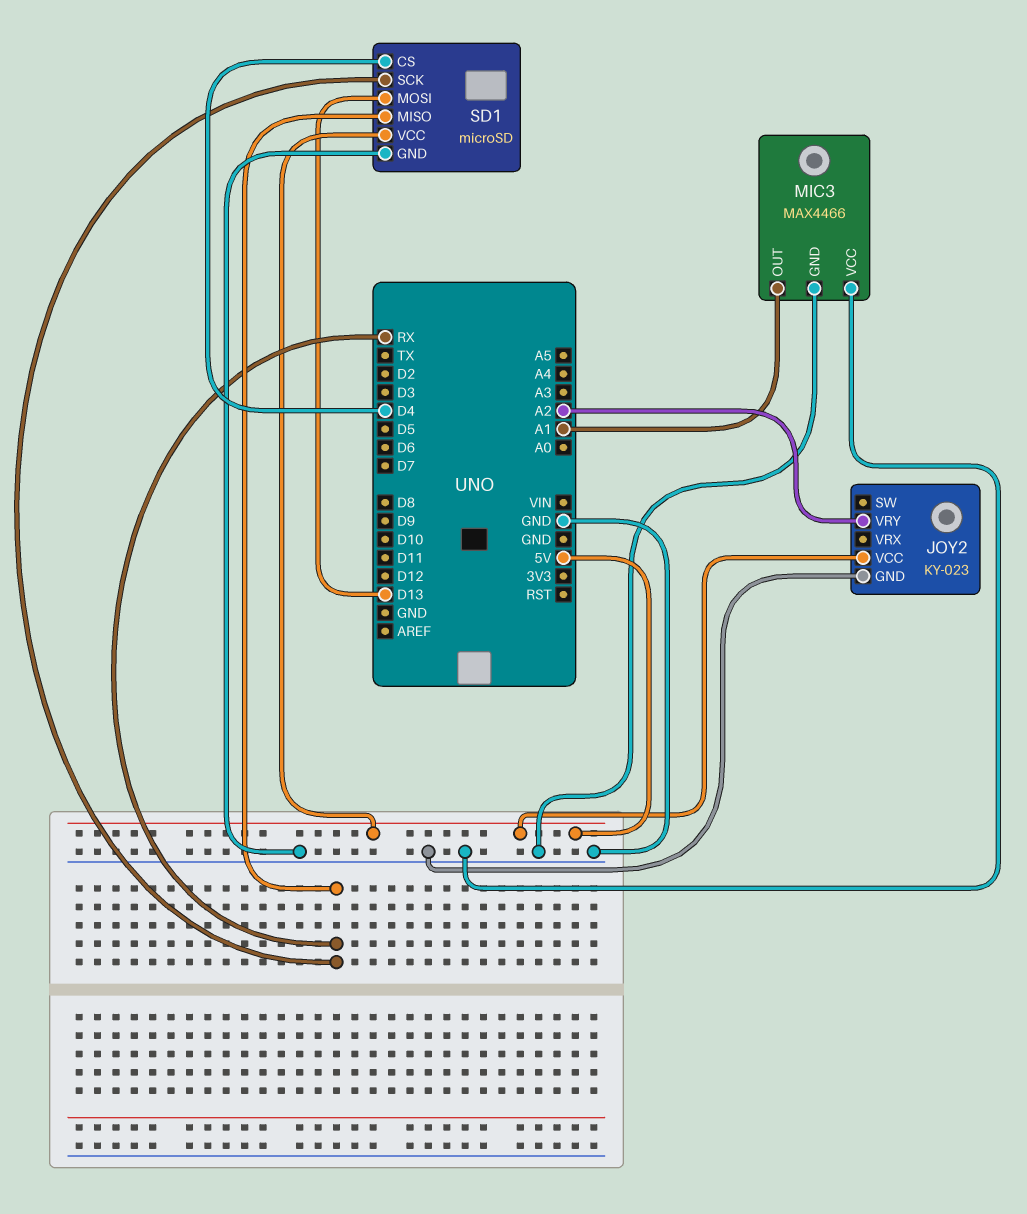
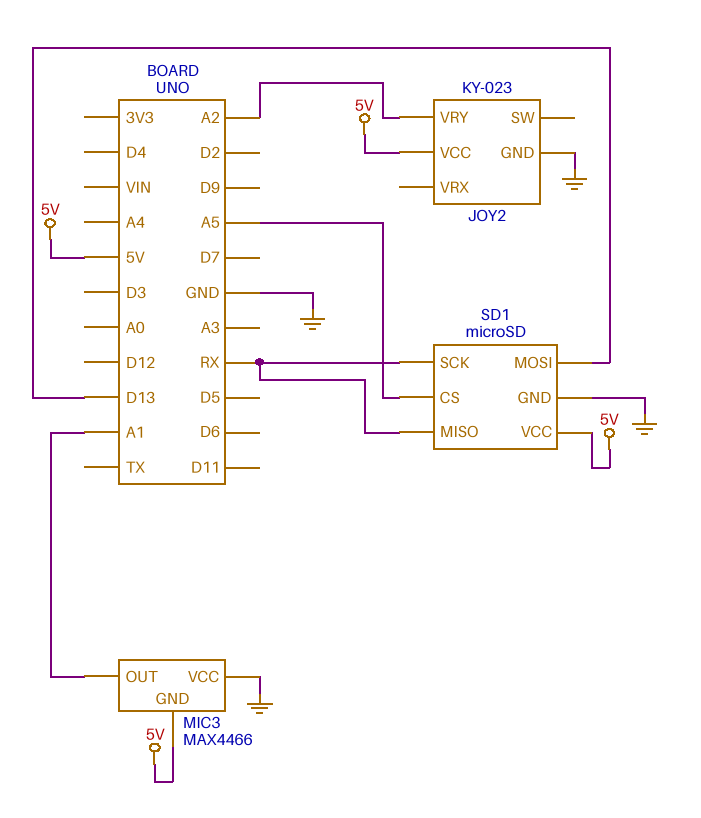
MIC3 pin GND: GND -> 5V
SD1 pin CS: D4 -> A5

